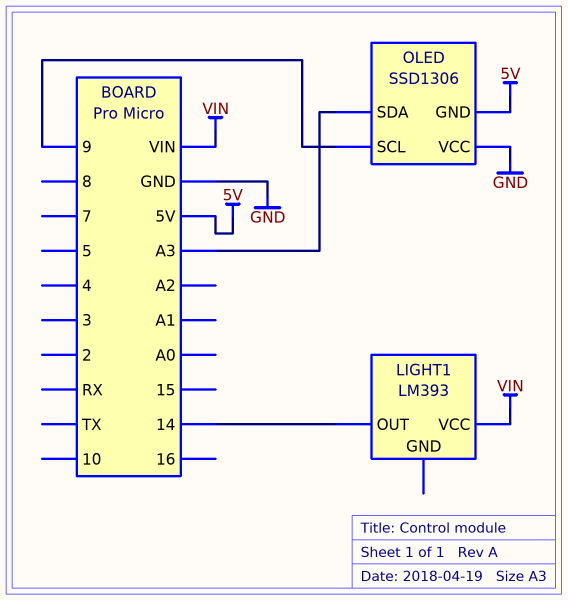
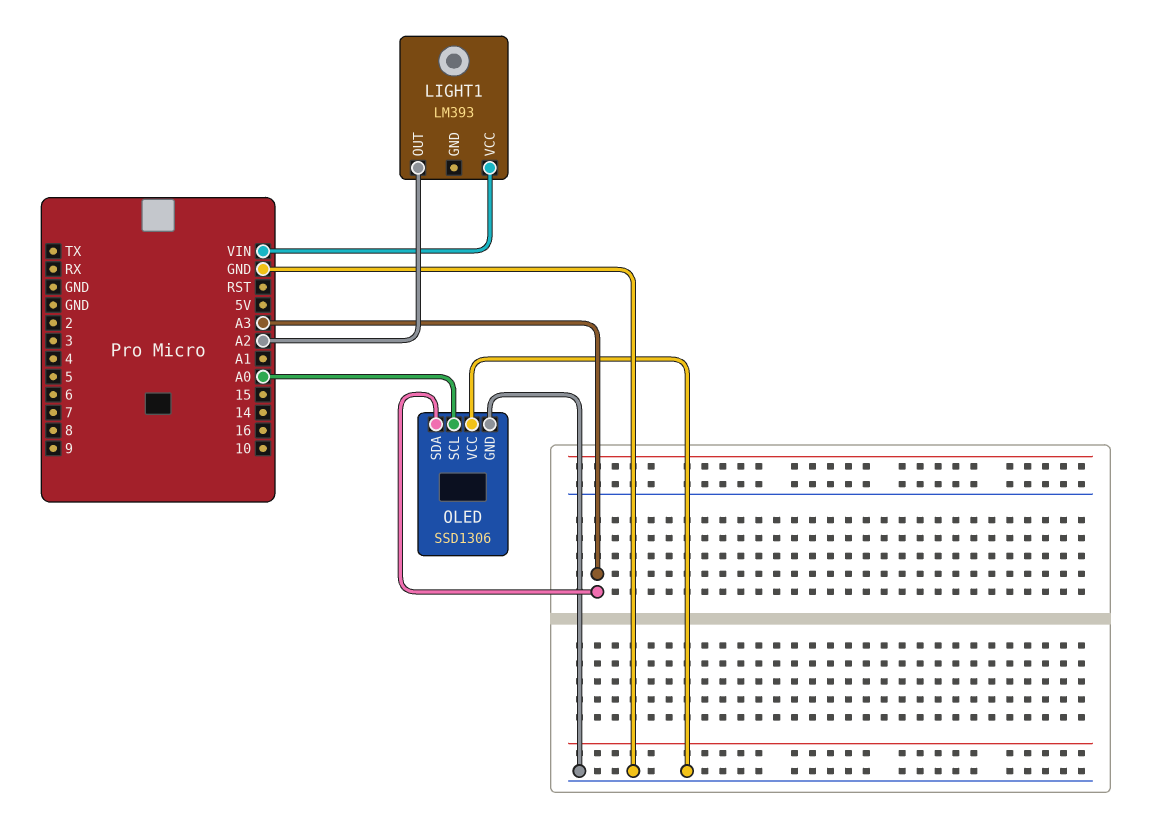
LIGHT1 pin OUT: 14 -> A2
OLED pin GND: 5V -> GND
OLED pin SCL: 9 -> A0

